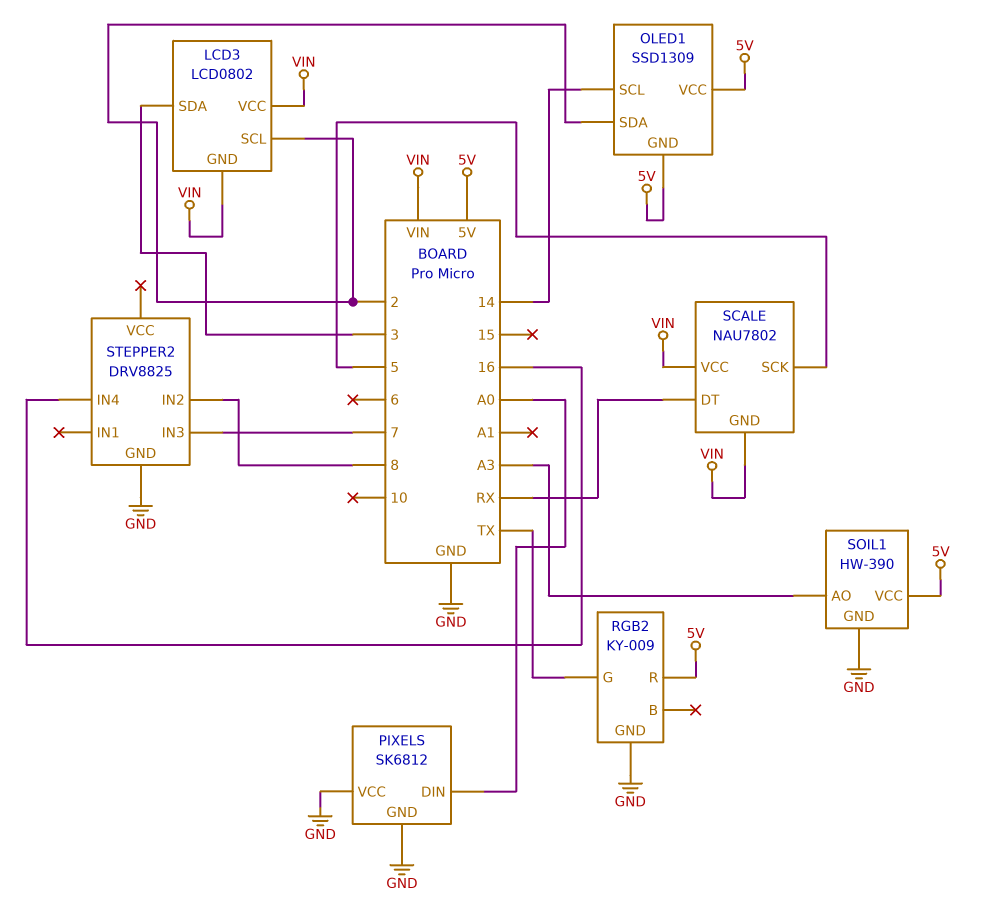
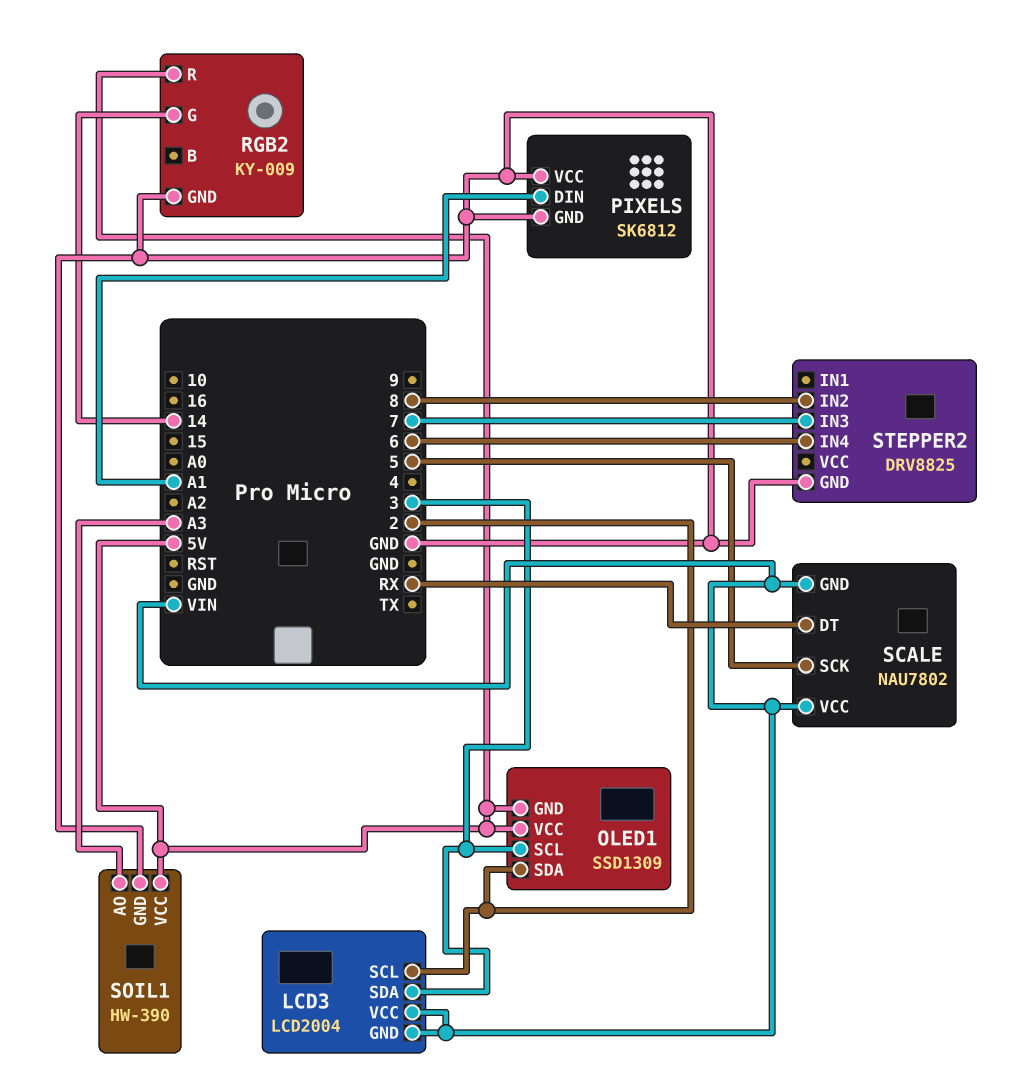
LCD3: LCD0802 -> LCD2004
OLED1 pin SCL: 14 -> 3
PIXELS pin DIN: A0 -> A1
RGB2 pin G: TX -> 14
STEPPER2 pin IN4: 16 -> 6

